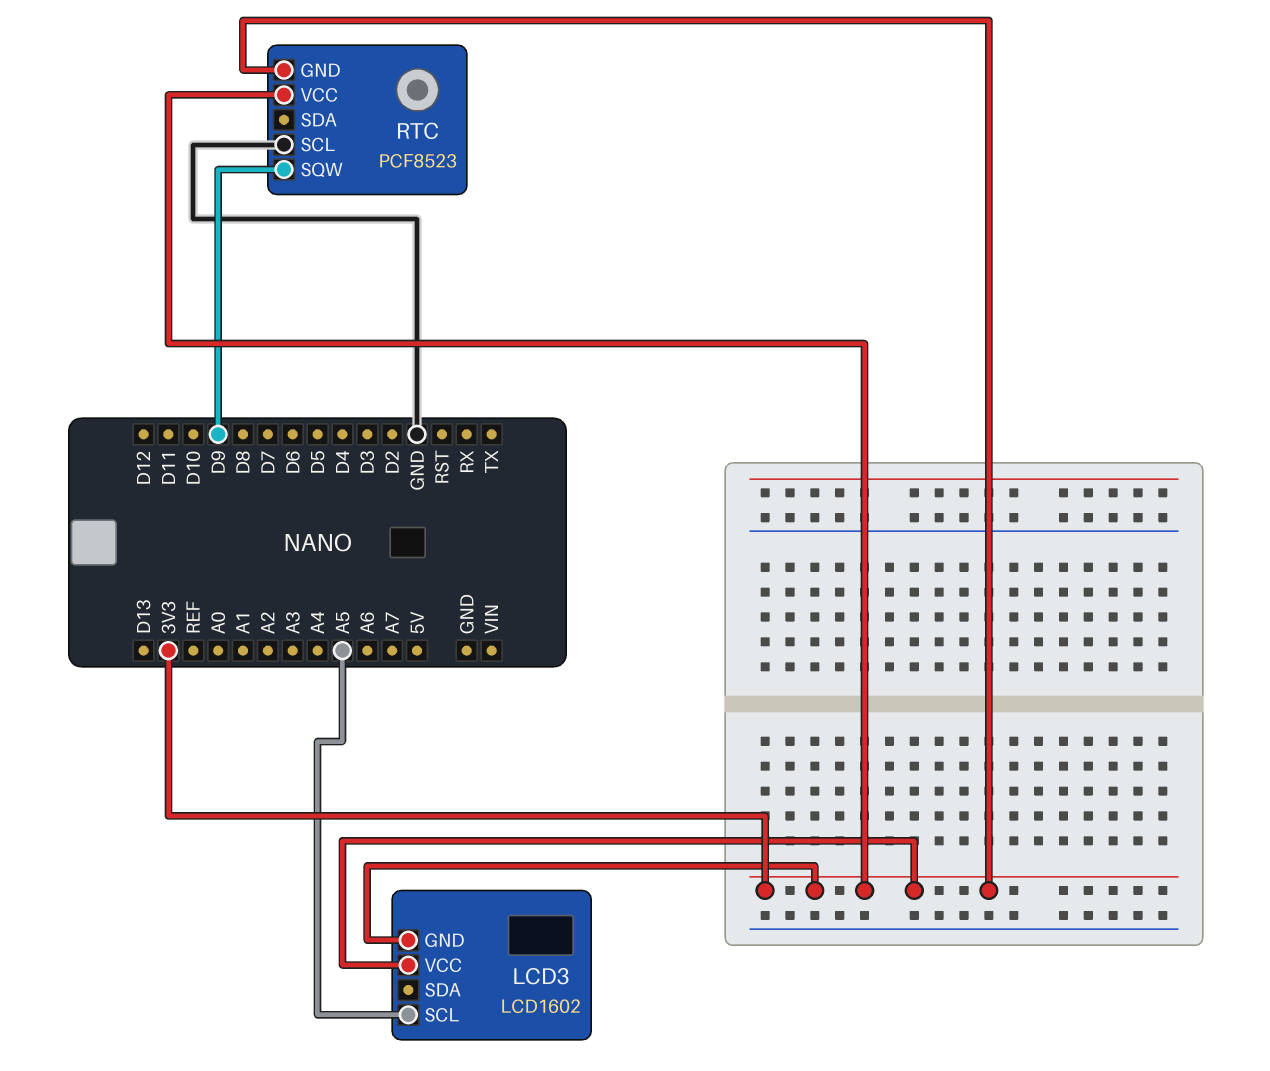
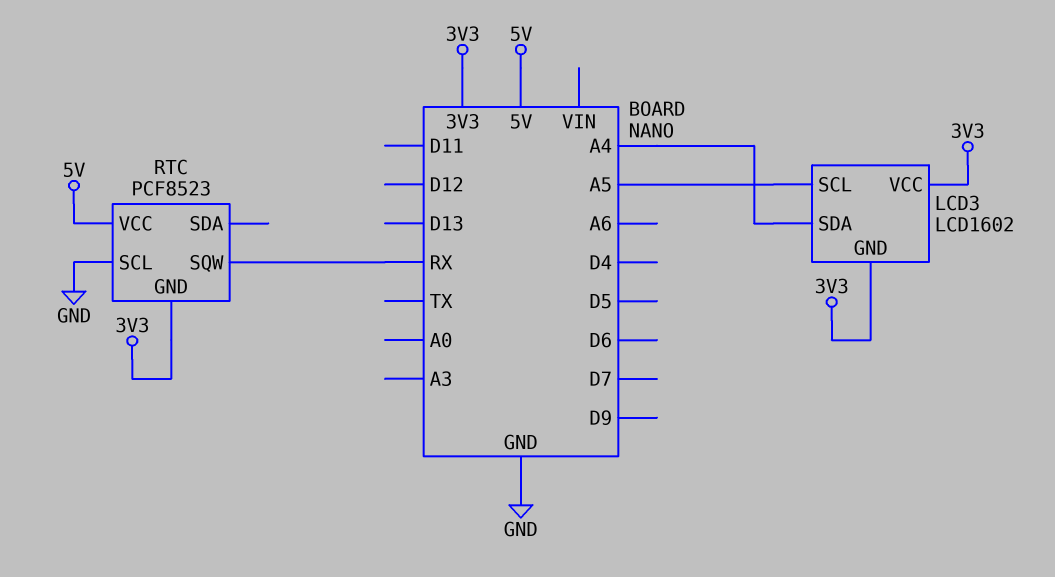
LCD3 pin SDA: none -> A4
RTC pin SQW: D9 -> RX
RTC pin VCC: 3V3 -> 5V

